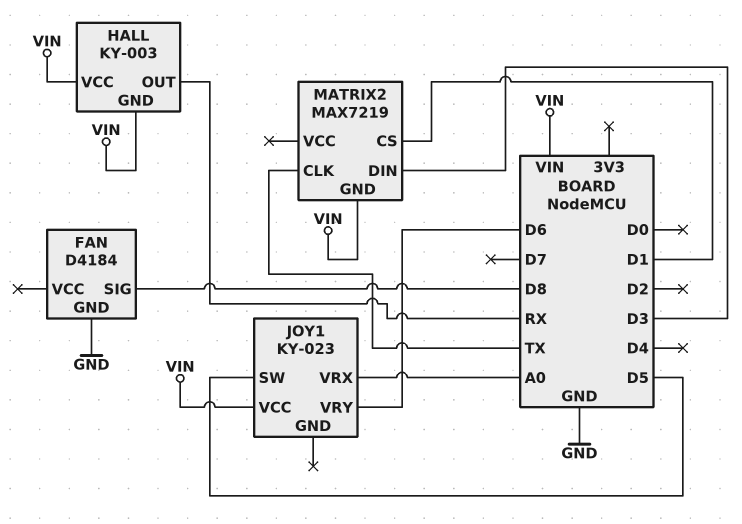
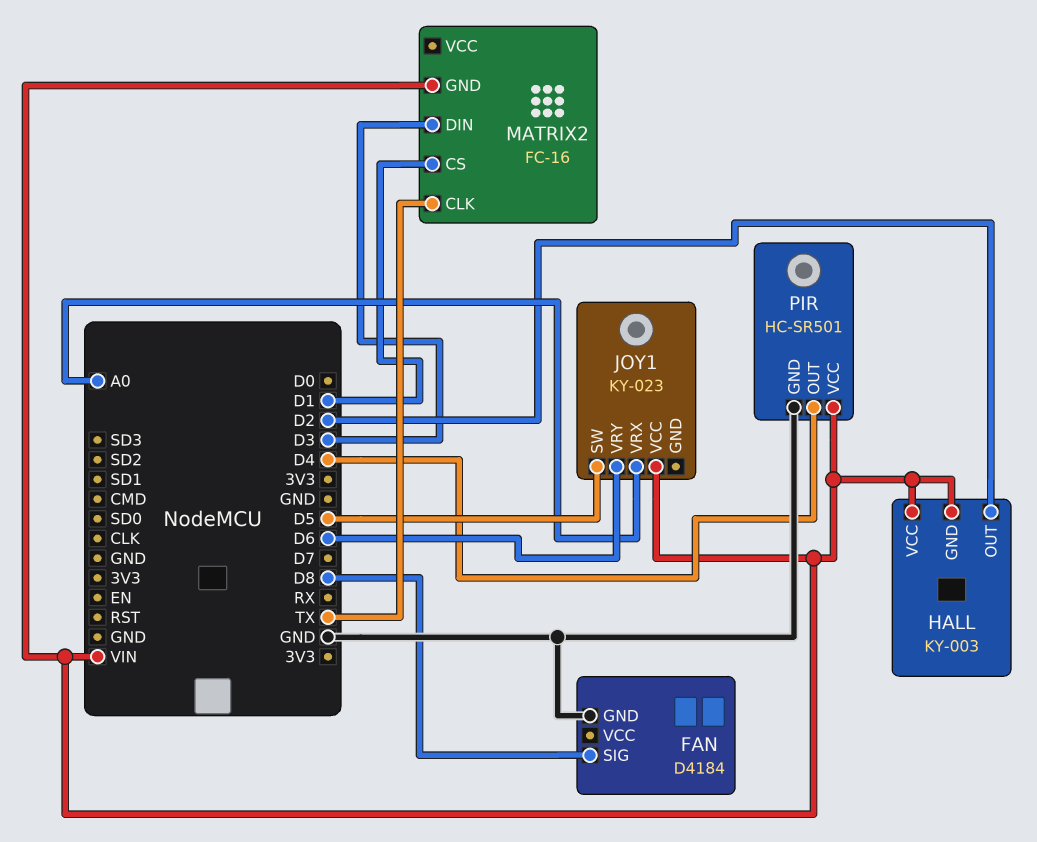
HALL pin OUT: RX -> D2
MATRIX2: MAX7219 -> FC-16
PIR: none -> HC-SR501
PIR pin GND: none -> GND
PIR pin OUT: none -> D4
PIR pin VCC: none -> VIN

